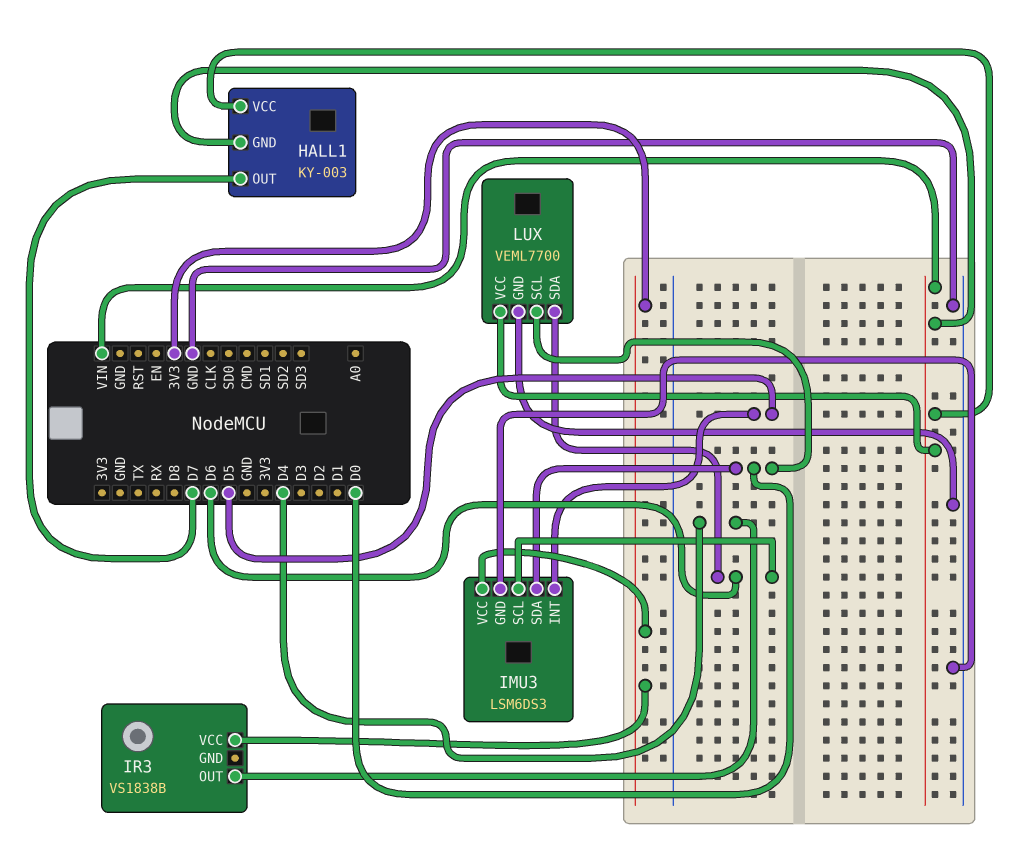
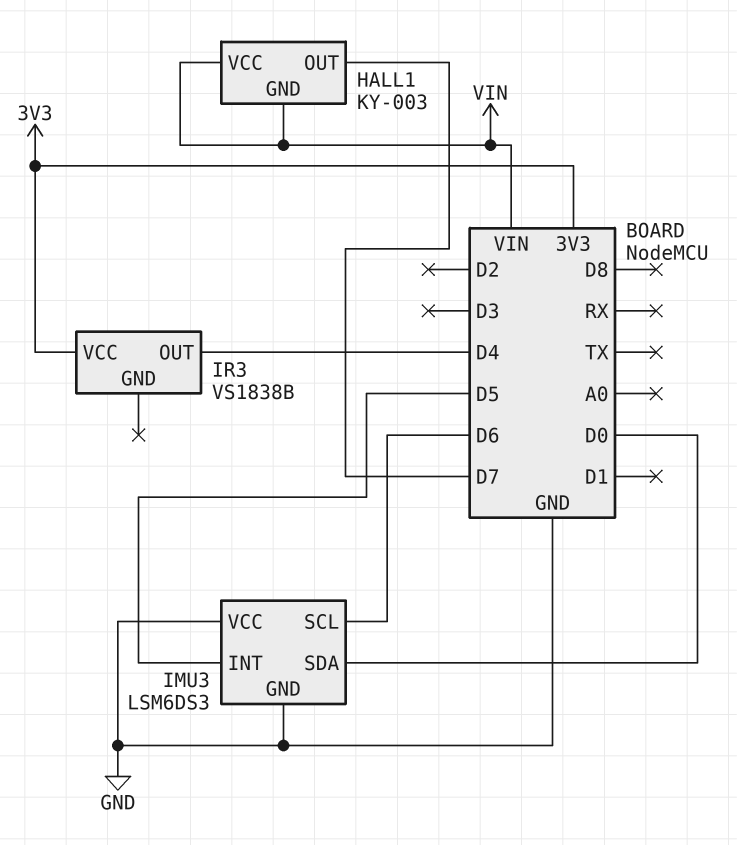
IMU3 pin VCC: 3V3 -> GND
LUX: VEML7700 -> none
LUX pin GND: GND -> none
LUX pin SCL: D0 -> none
LUX pin SDA: D6 -> none
LUX pin VCC: VIN -> none

